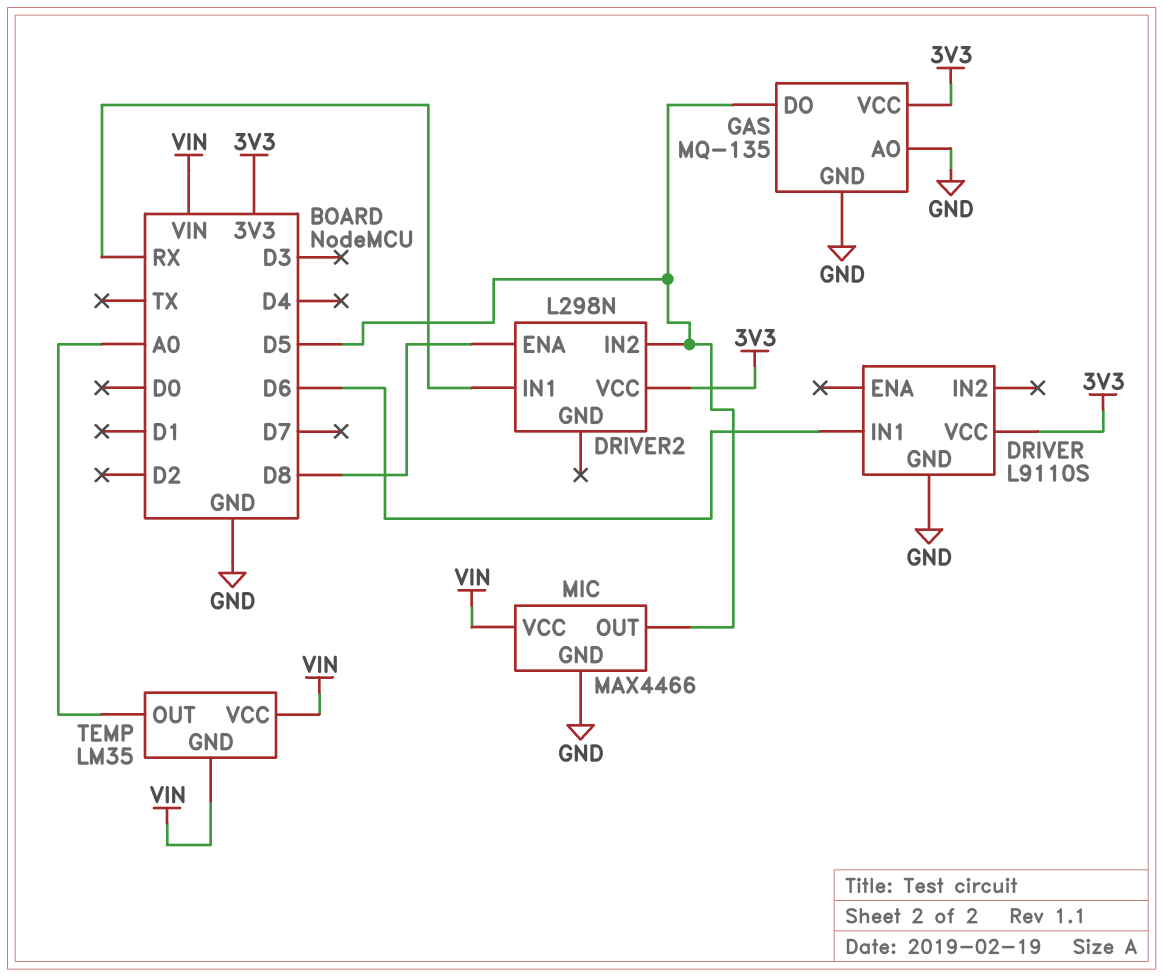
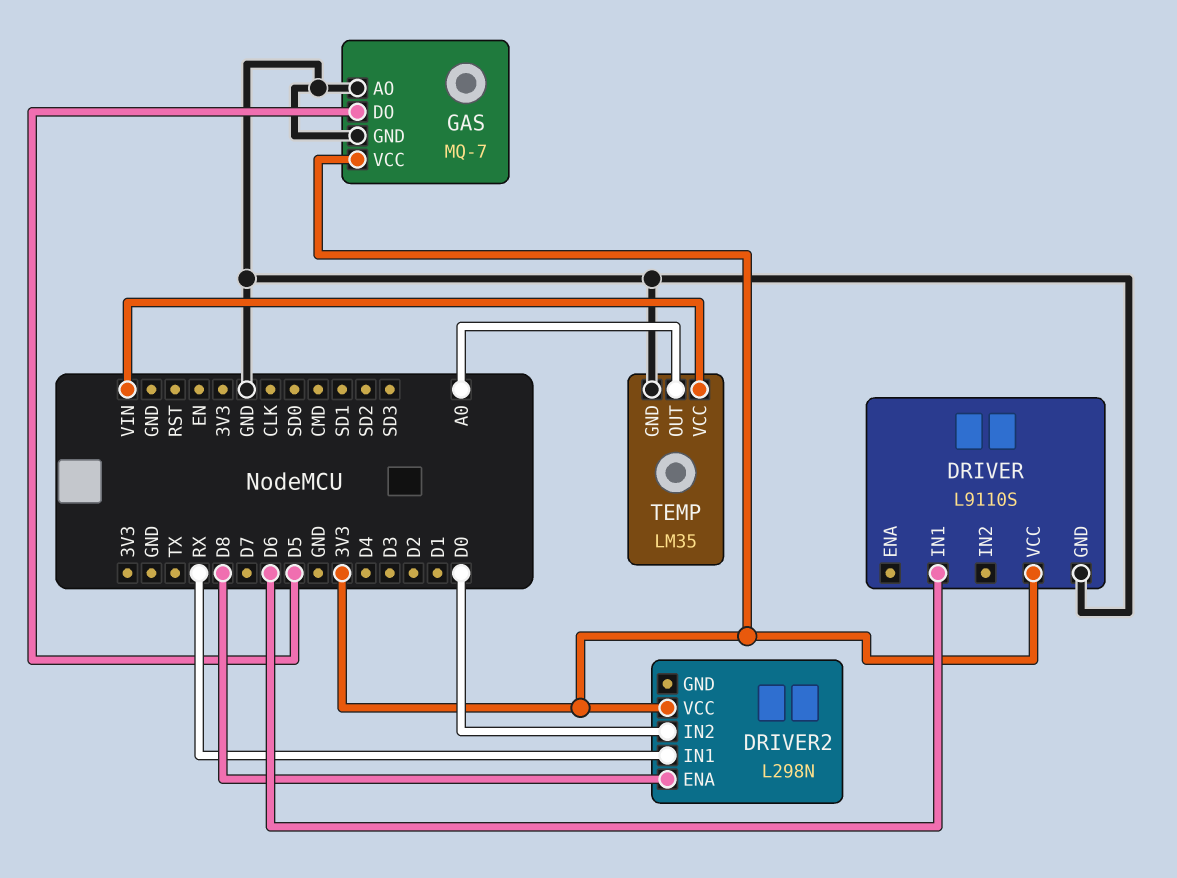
DRIVER2 pin IN2: D5 -> D0
GAS: MQ-135 -> MQ-7
MIC: MAX4466 -> none
MIC pin GND: GND -> none
MIC pin OUT: D5 -> none
MIC pin VCC: VIN -> none
TEMP pin GND: VIN -> GND

